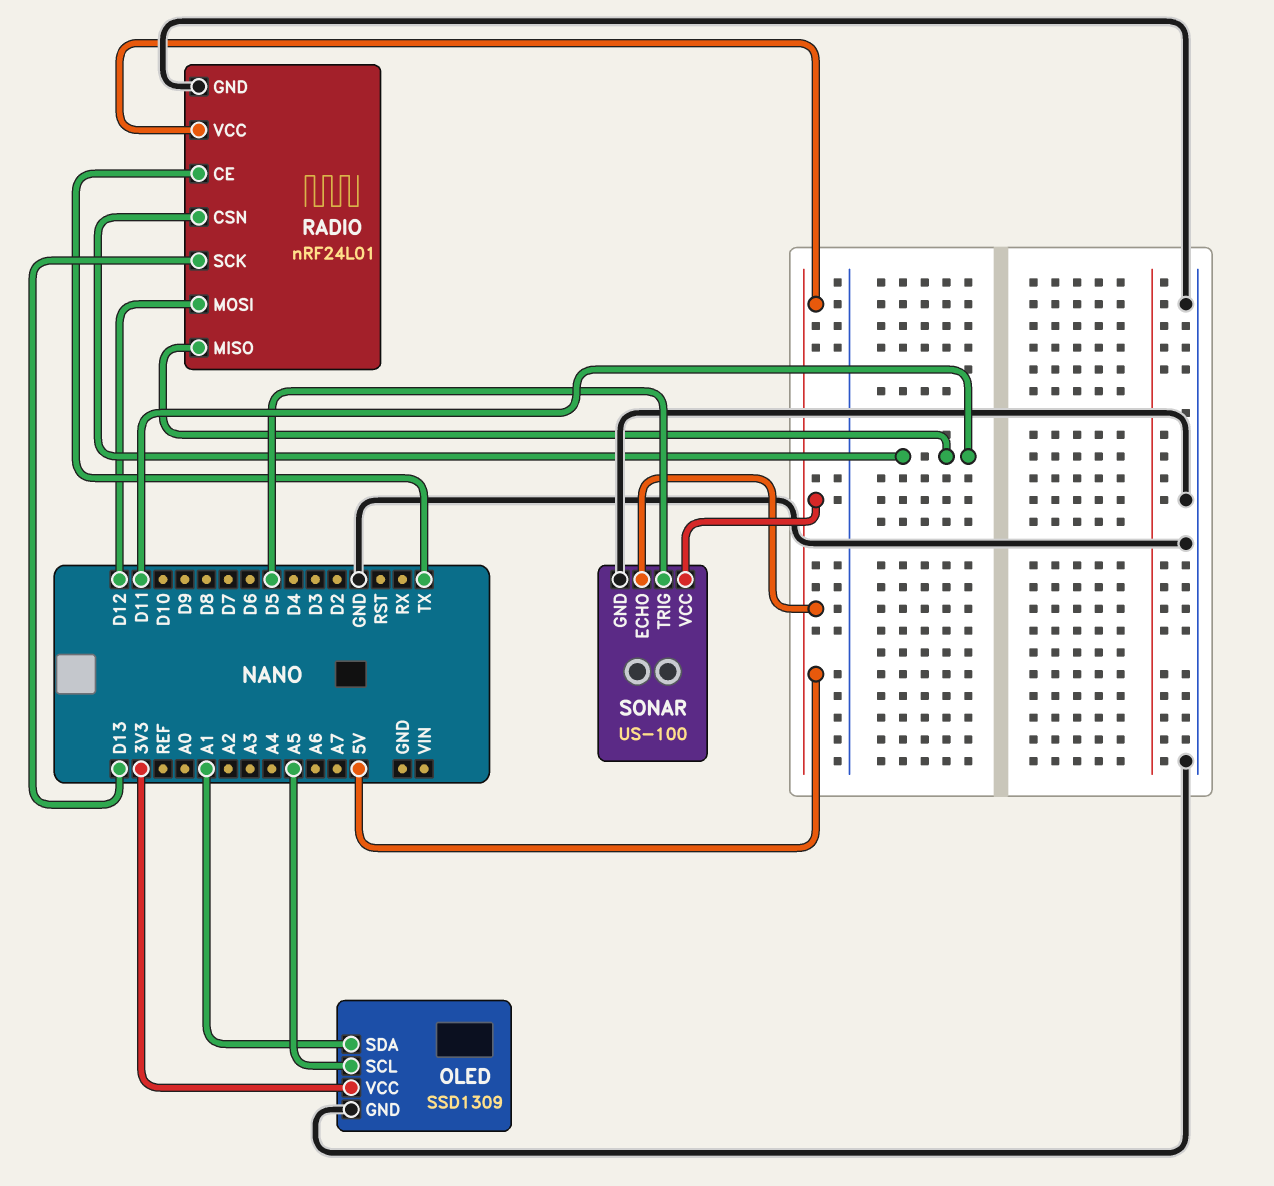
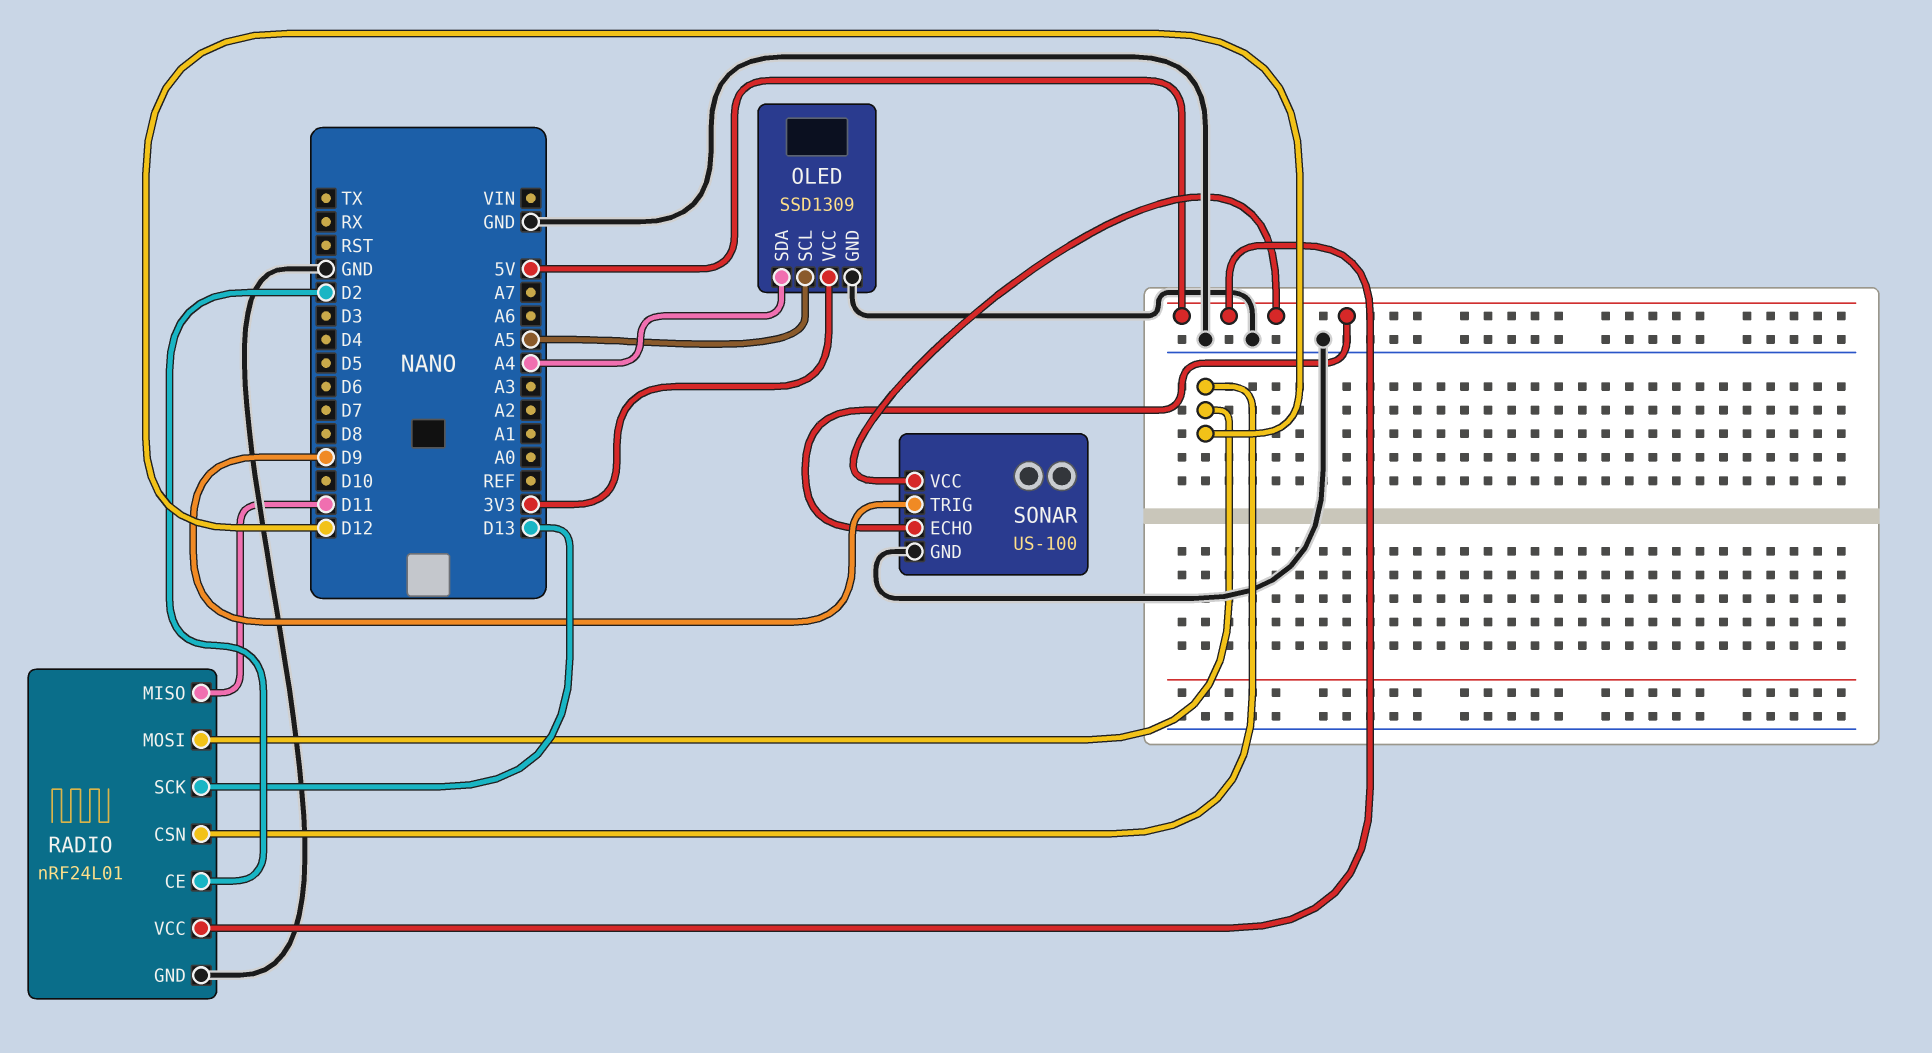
OLED pin SDA: A1 -> A4
RADIO pin CE: TX -> D2
RADIO pin CSN: D11 -> D12
SONAR pin TRIG: D5 -> D9

